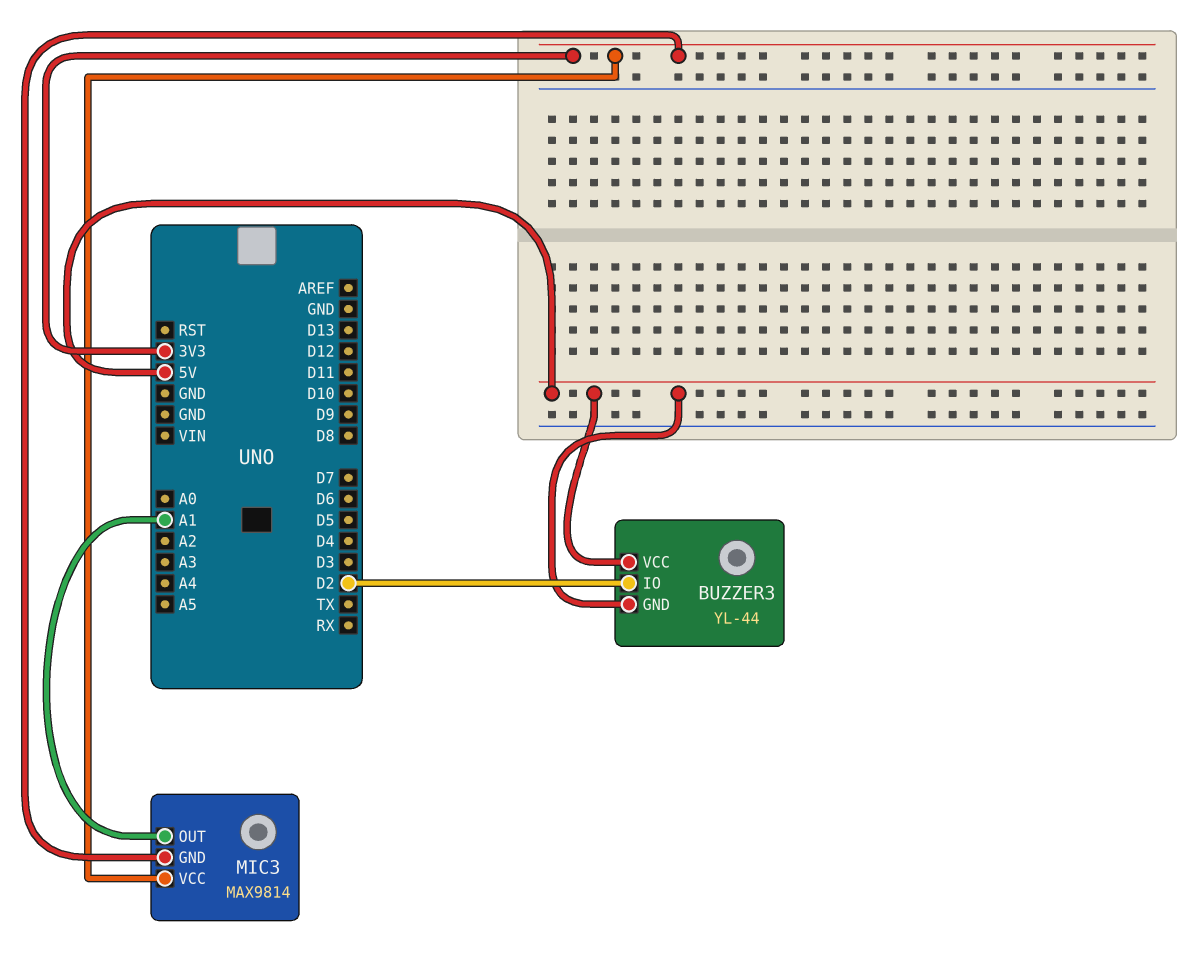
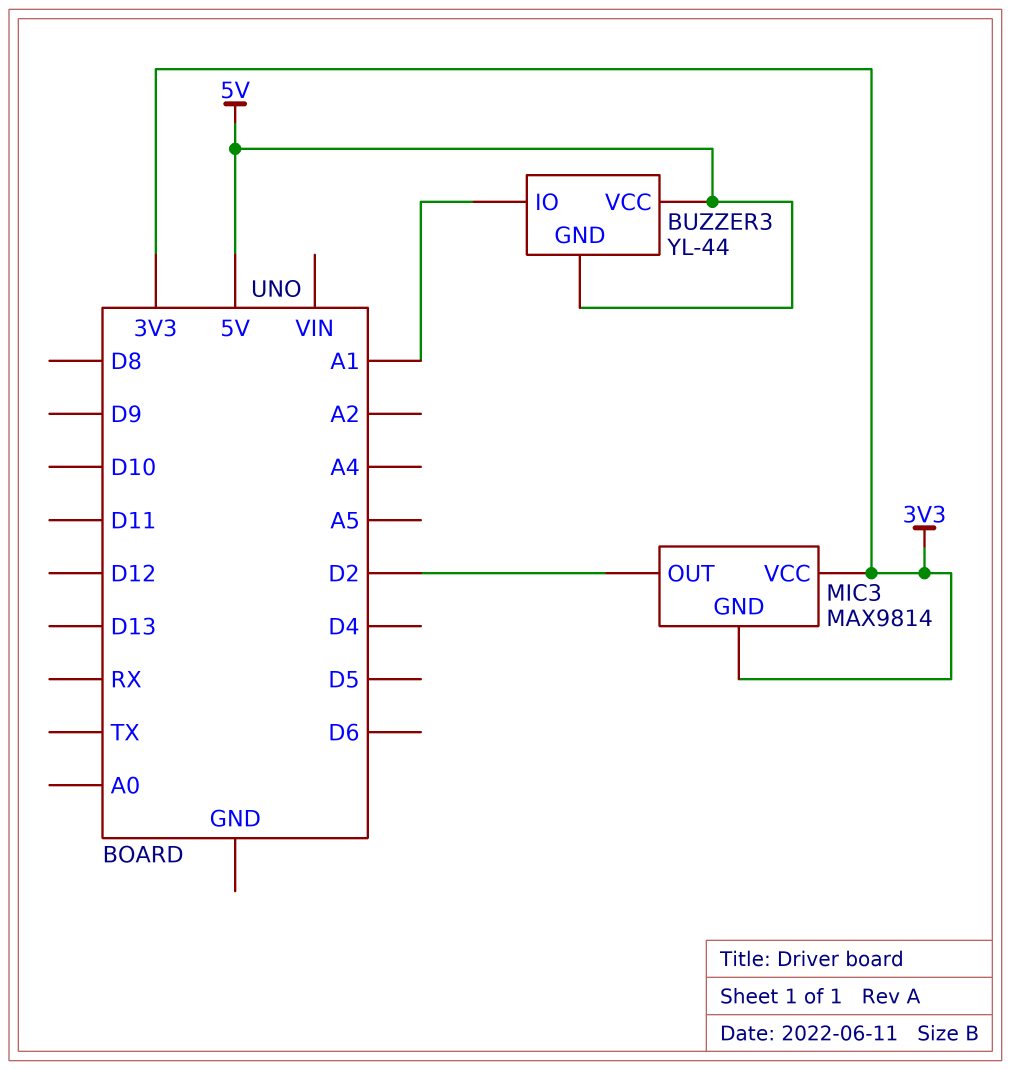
BUZZER3 pin IO: D2 -> A1
MIC3 pin OUT: A1 -> D2

